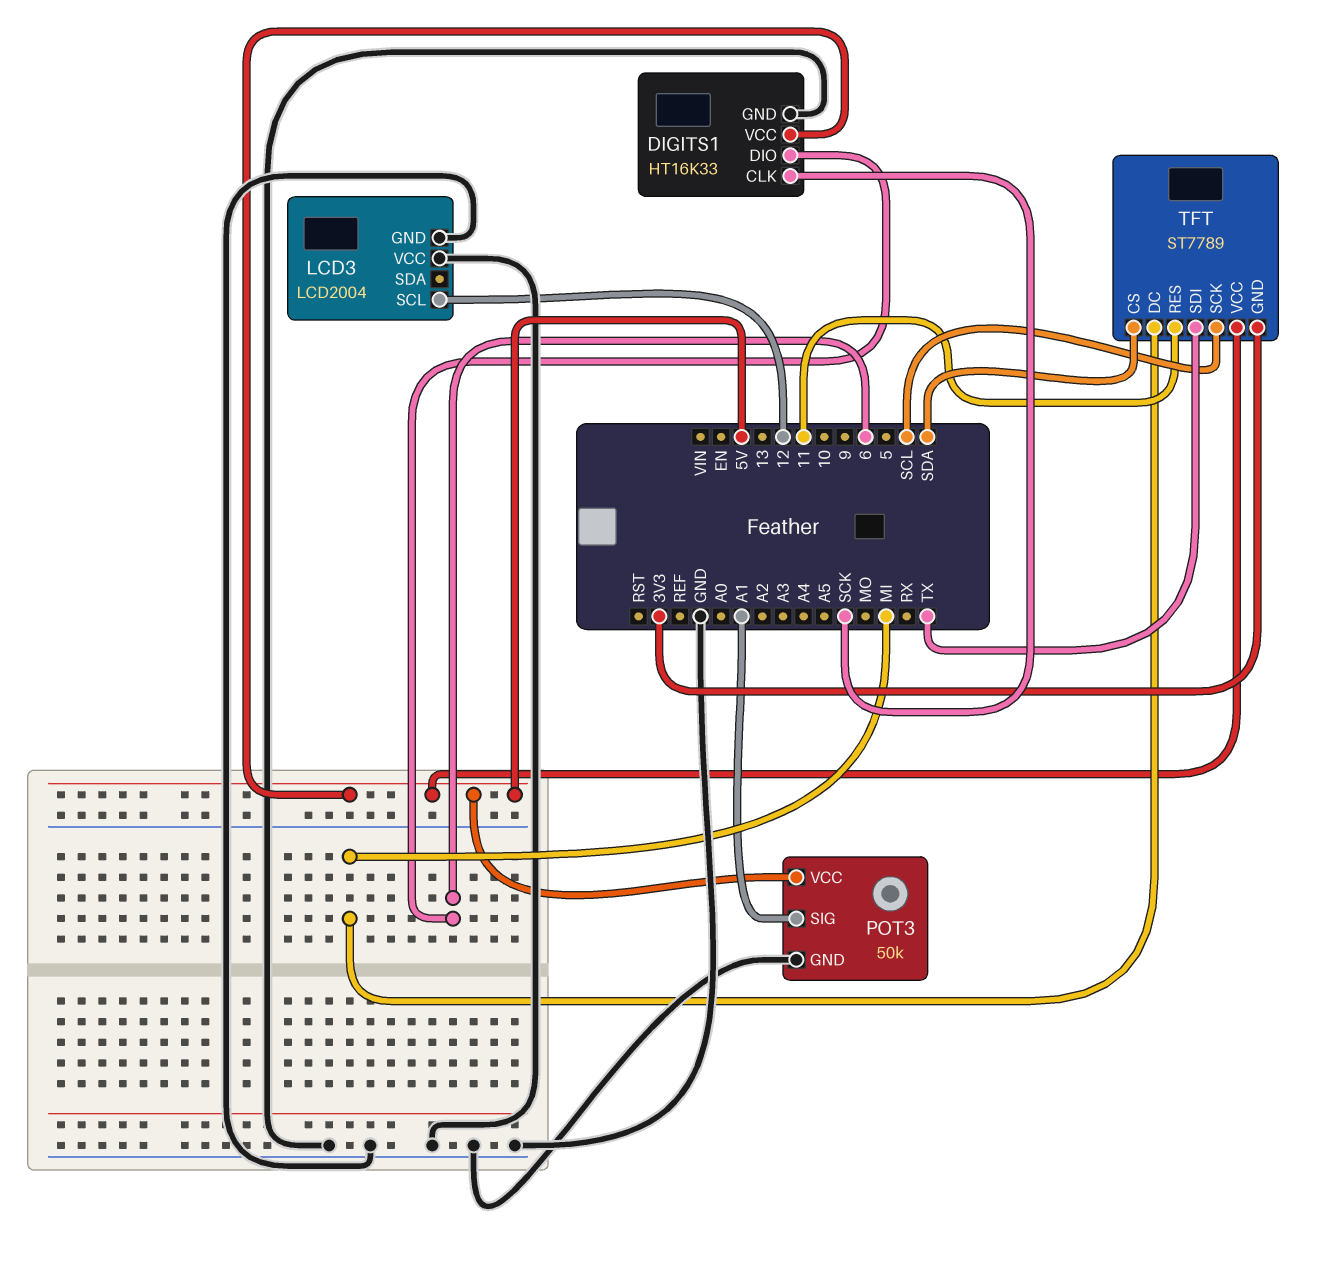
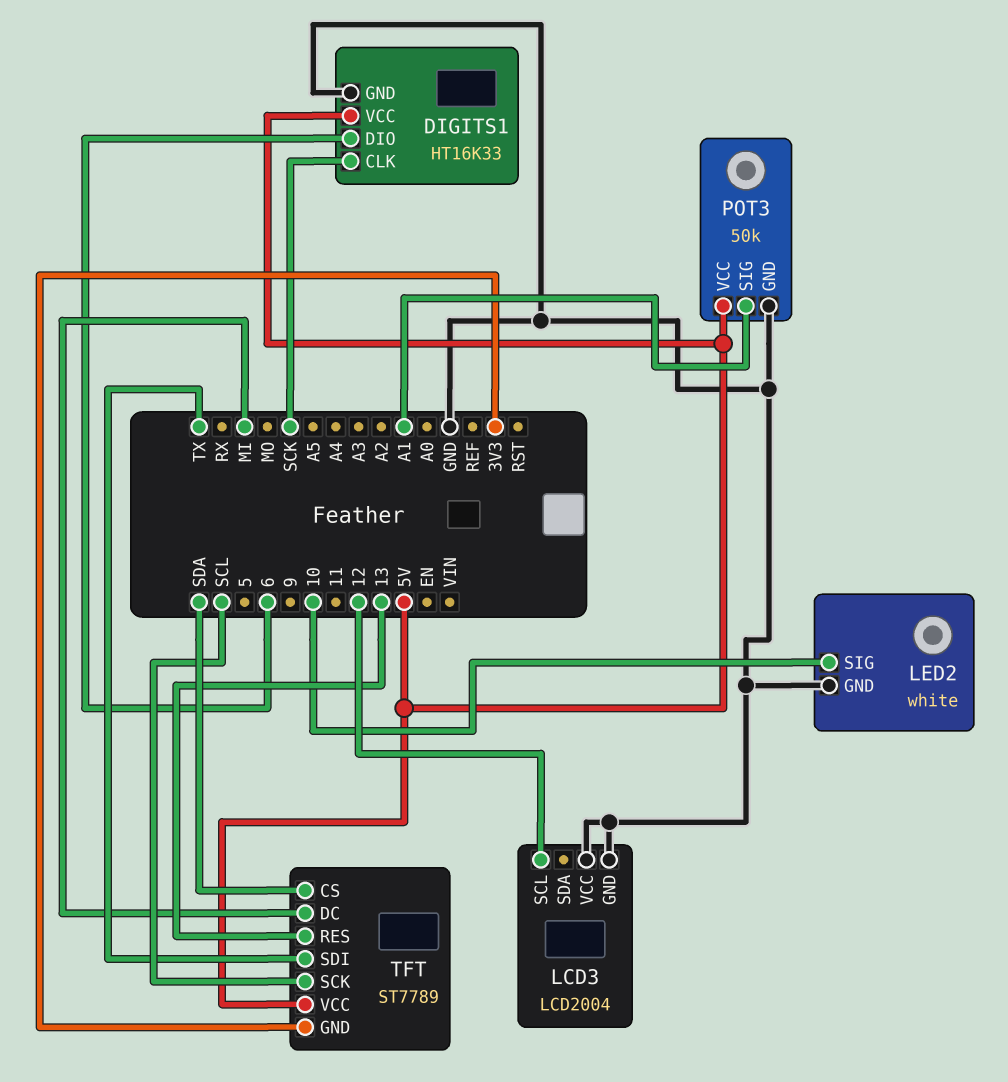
LED2: none -> white
LED2 pin GND: none -> GND
LED2 pin SIG: none -> 10
TFT pin RES: 11 -> 13

